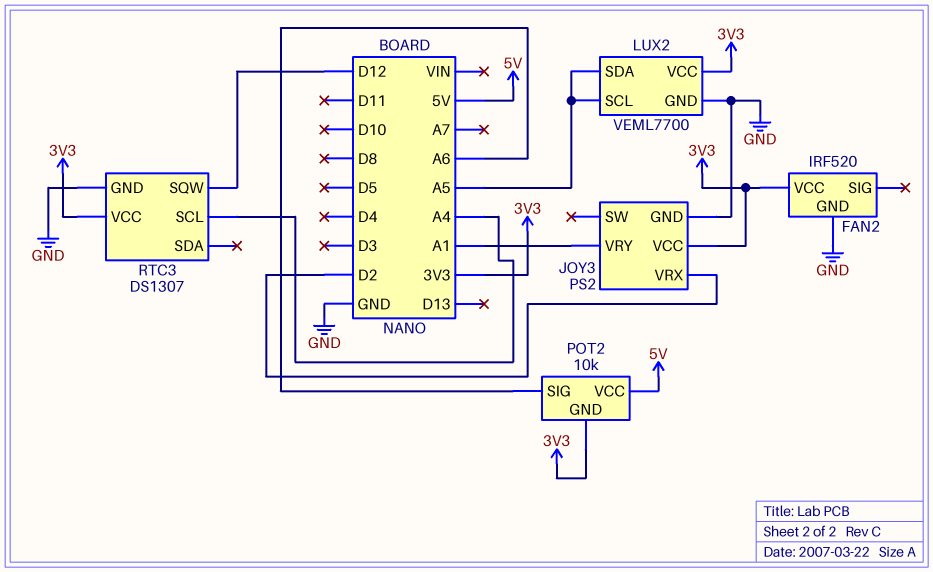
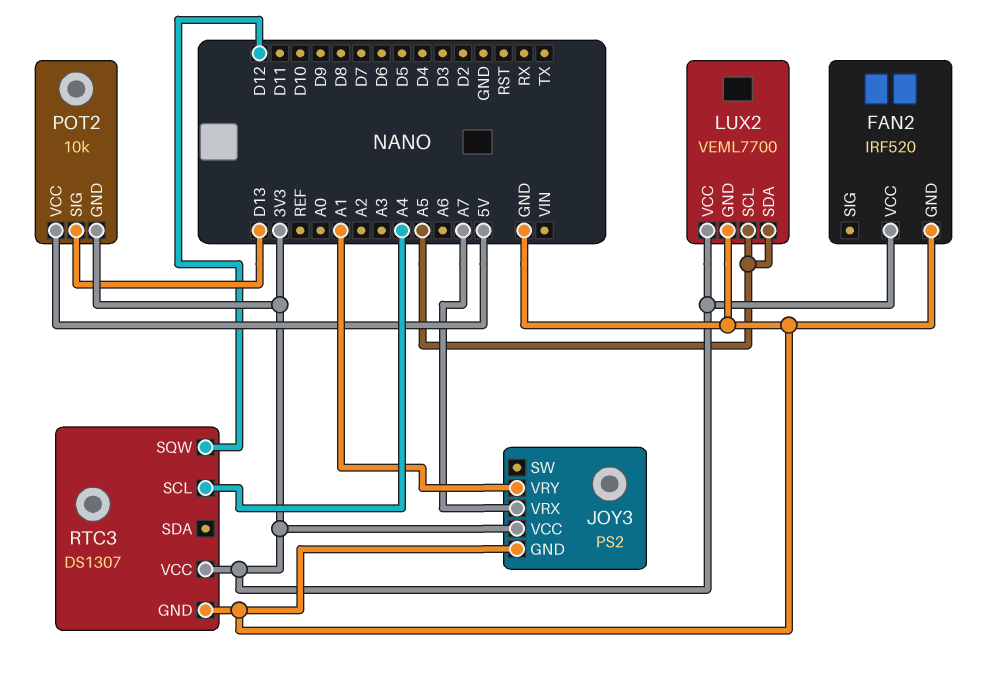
JOY3 pin VRX: D2 -> A7
POT2 pin SIG: A6 -> D13

